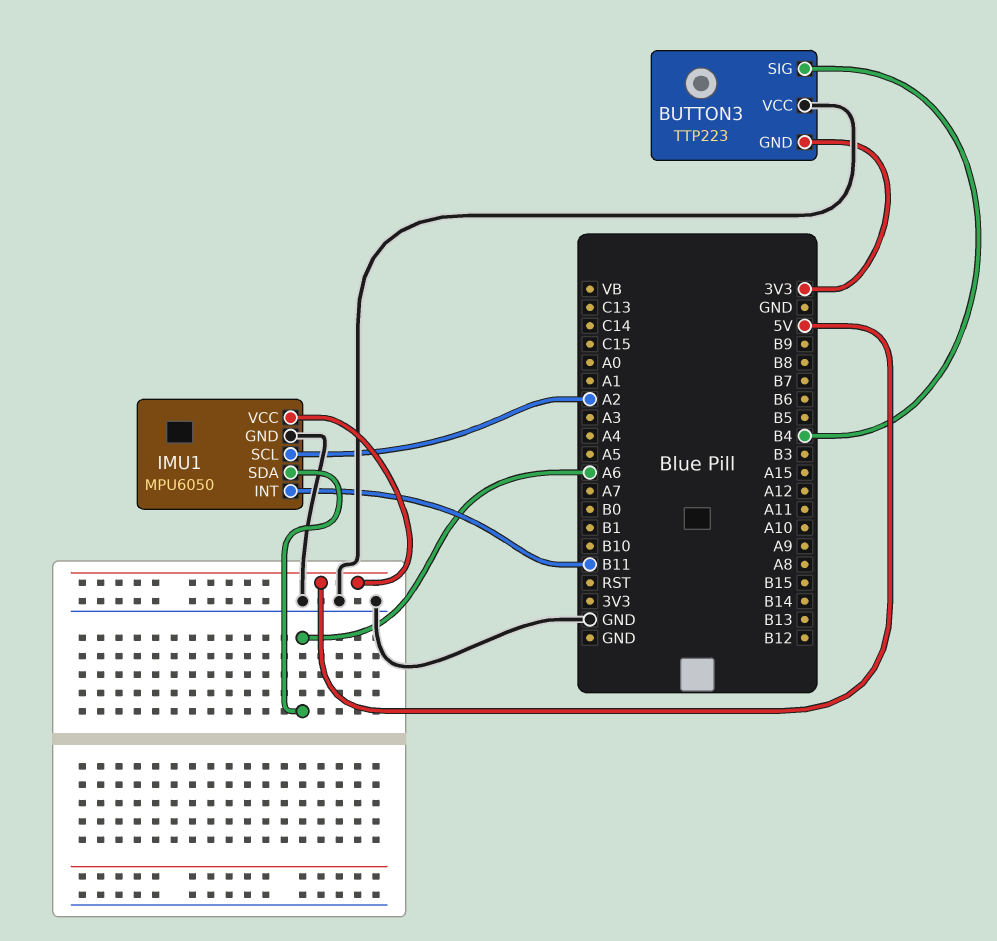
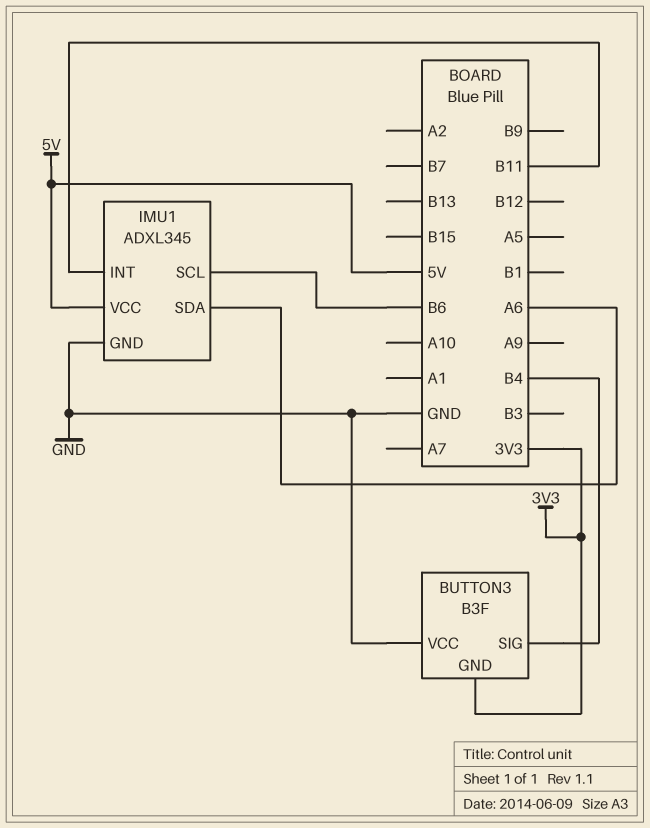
BUTTON3: TTP223 -> B3F
IMU1: MPU6050 -> ADXL345
IMU1 pin SCL: A2 -> B6

